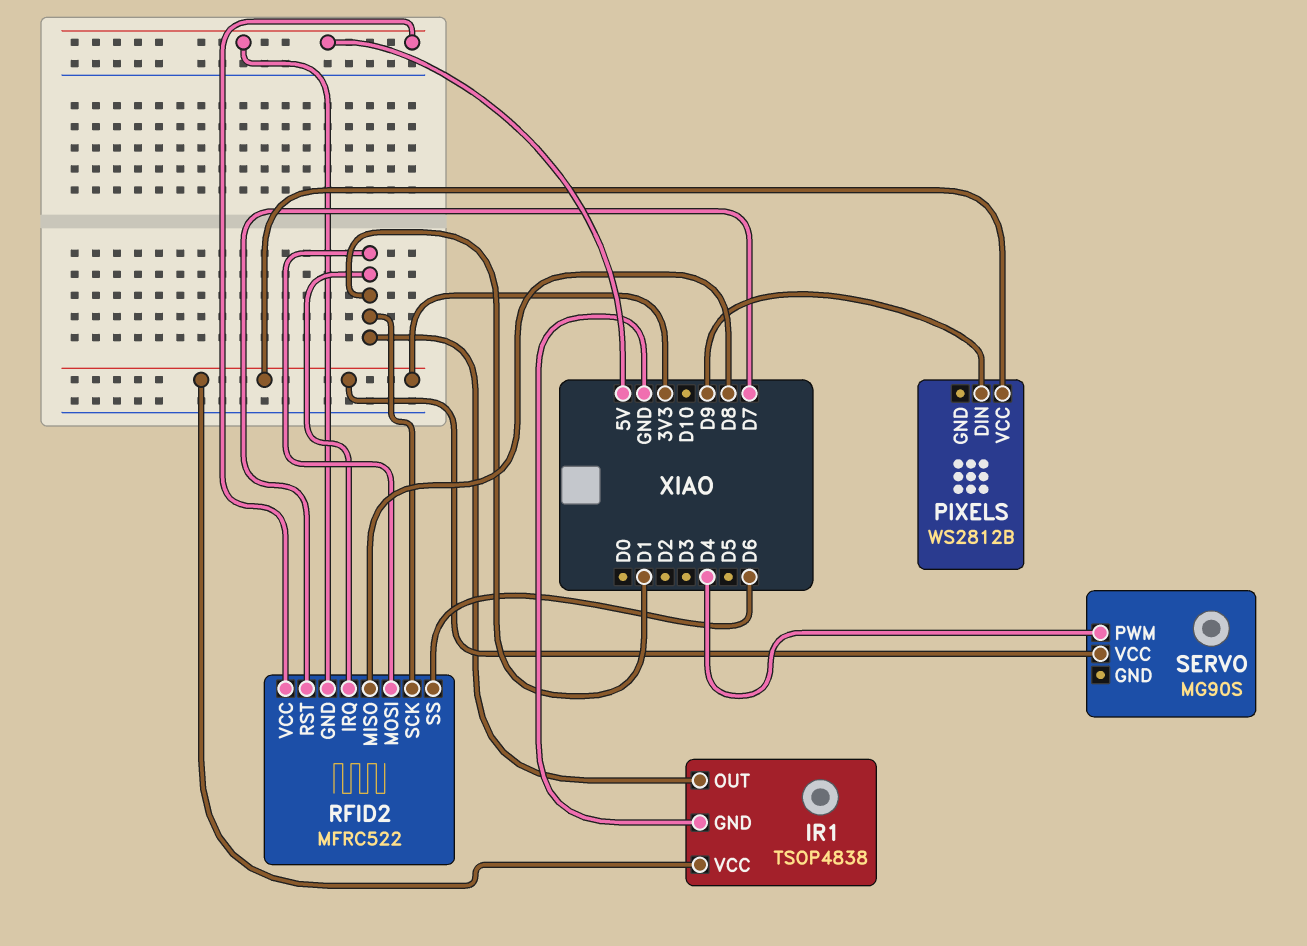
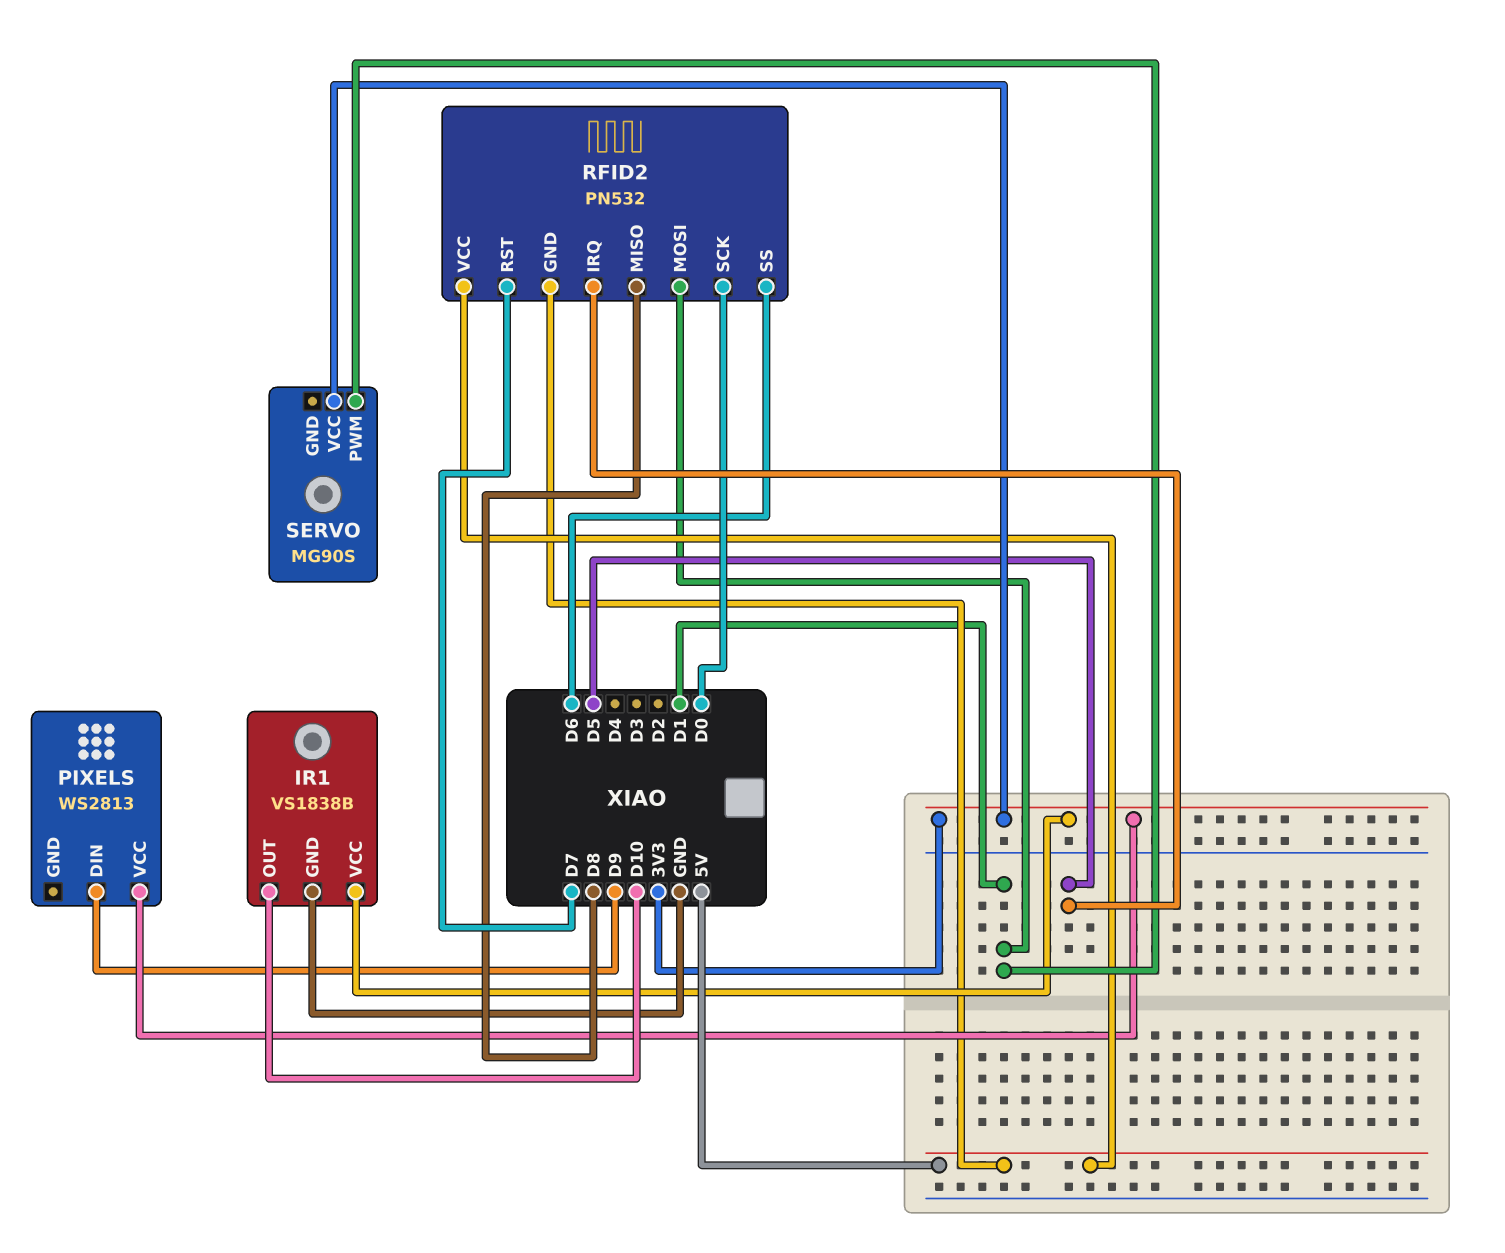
IR1: TSOP4838 -> VS1838B
IR1 pin OUT: D1 -> D10
PIXELS: WS2812B -> WS2813
RFID2: MFRC522 -> PN532
RFID2 pin IRQ: D1 -> D5
RFID2 pin SCK: D1 -> D0
SERVO pin PWM: D4 -> D1

